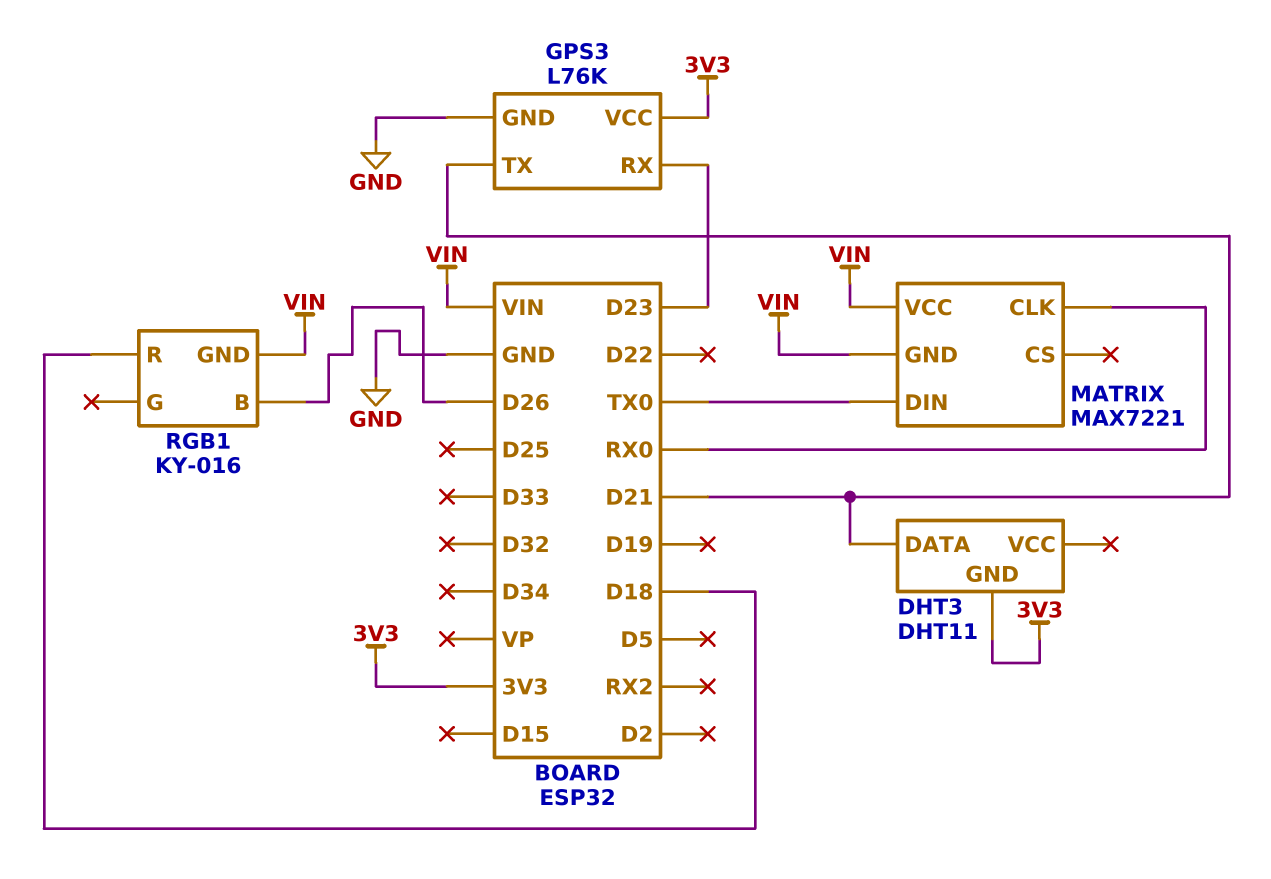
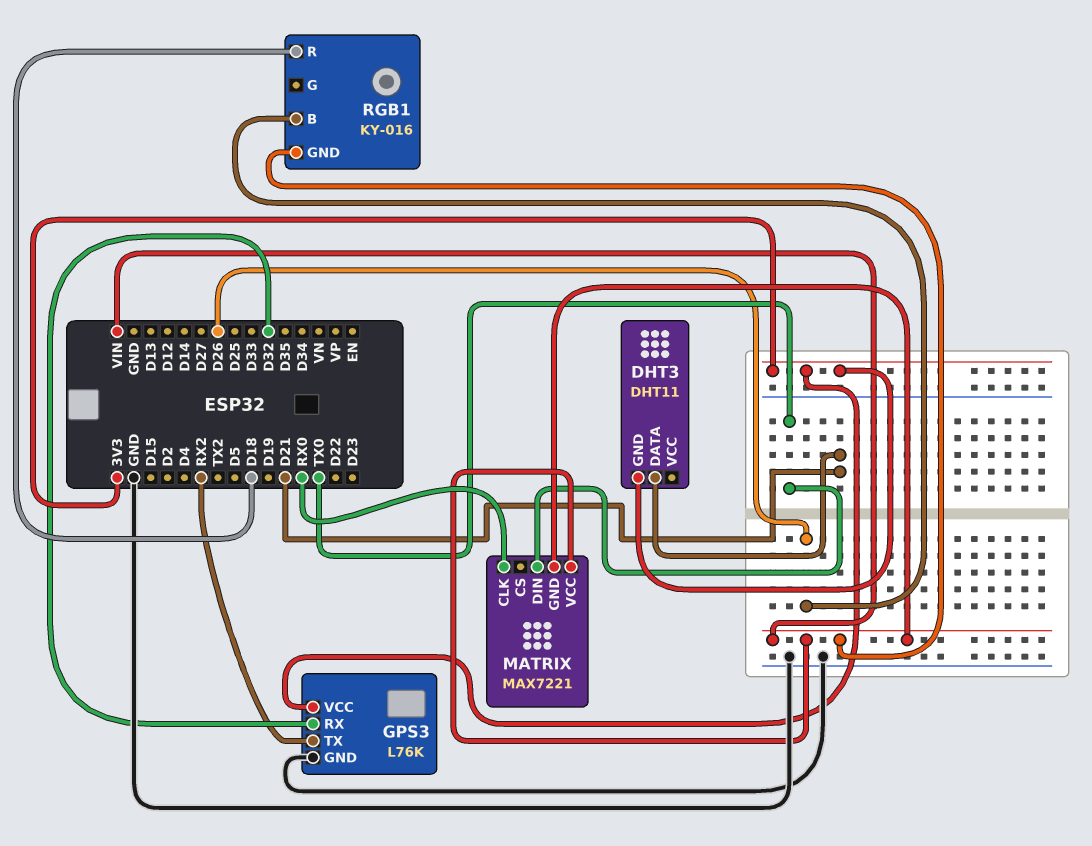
GPS3 pin RX: D23 -> D32
GPS3 pin TX: D21 -> RX2

